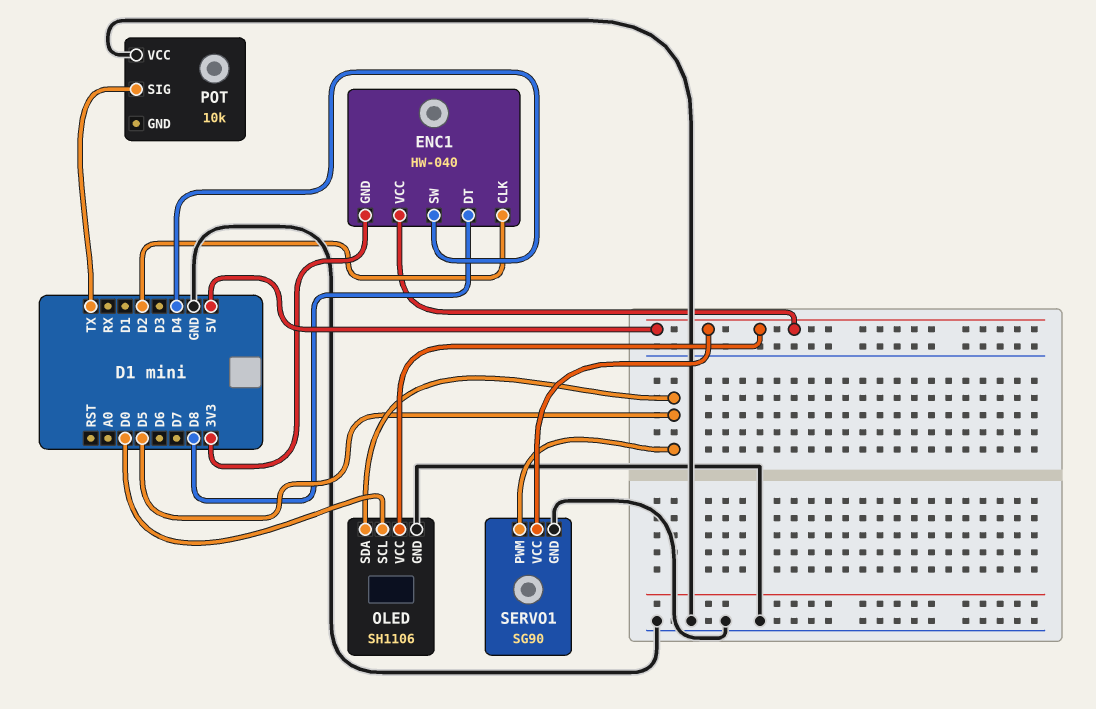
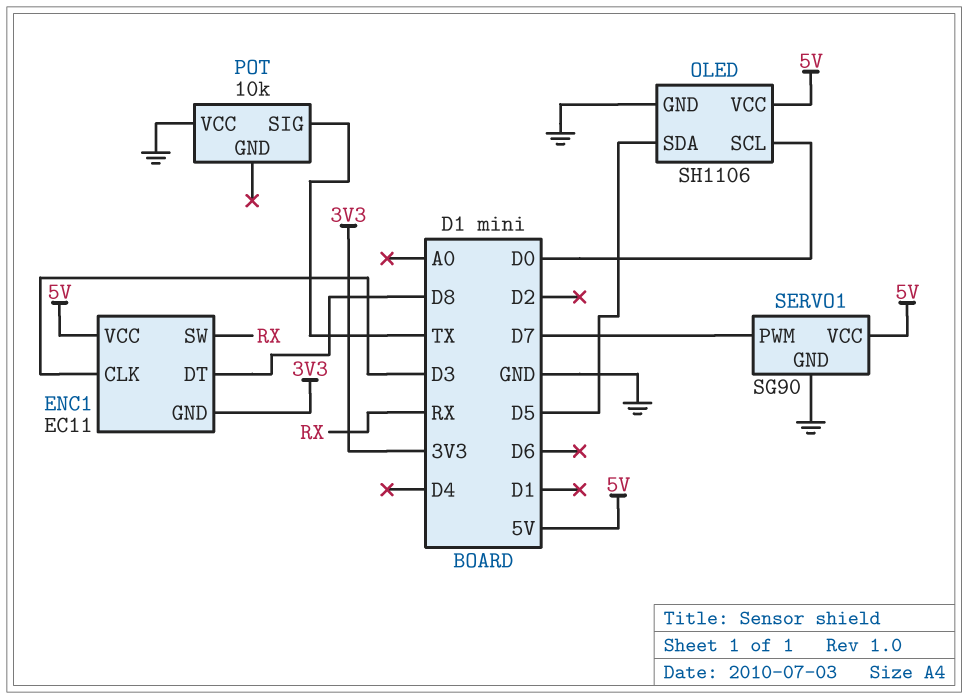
ENC1: HW-040 -> EC11
ENC1 pin CLK: D2 -> D3
ENC1 pin SW: D4 -> RX
SERVO1 pin PWM: D5 -> D7

